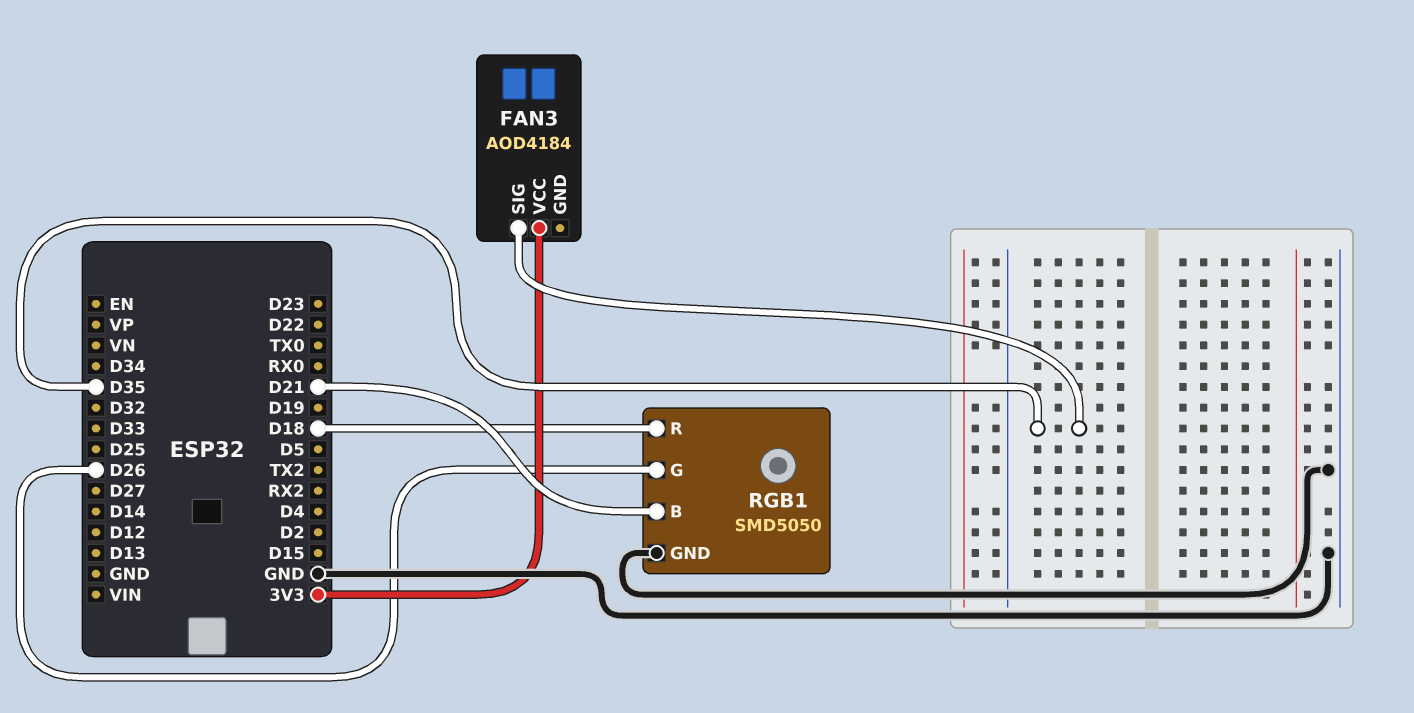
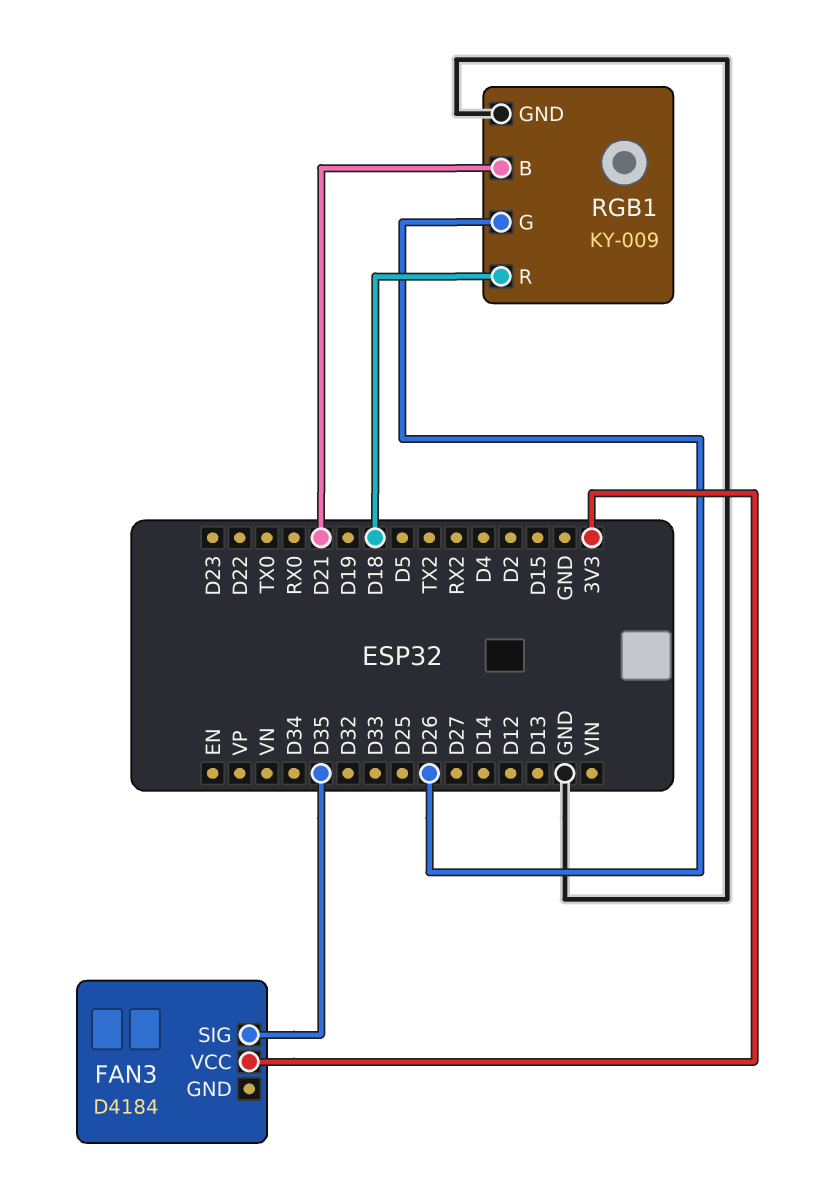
FAN3: AOD4184 -> D4184
RGB1: SMD5050 -> KY-009

